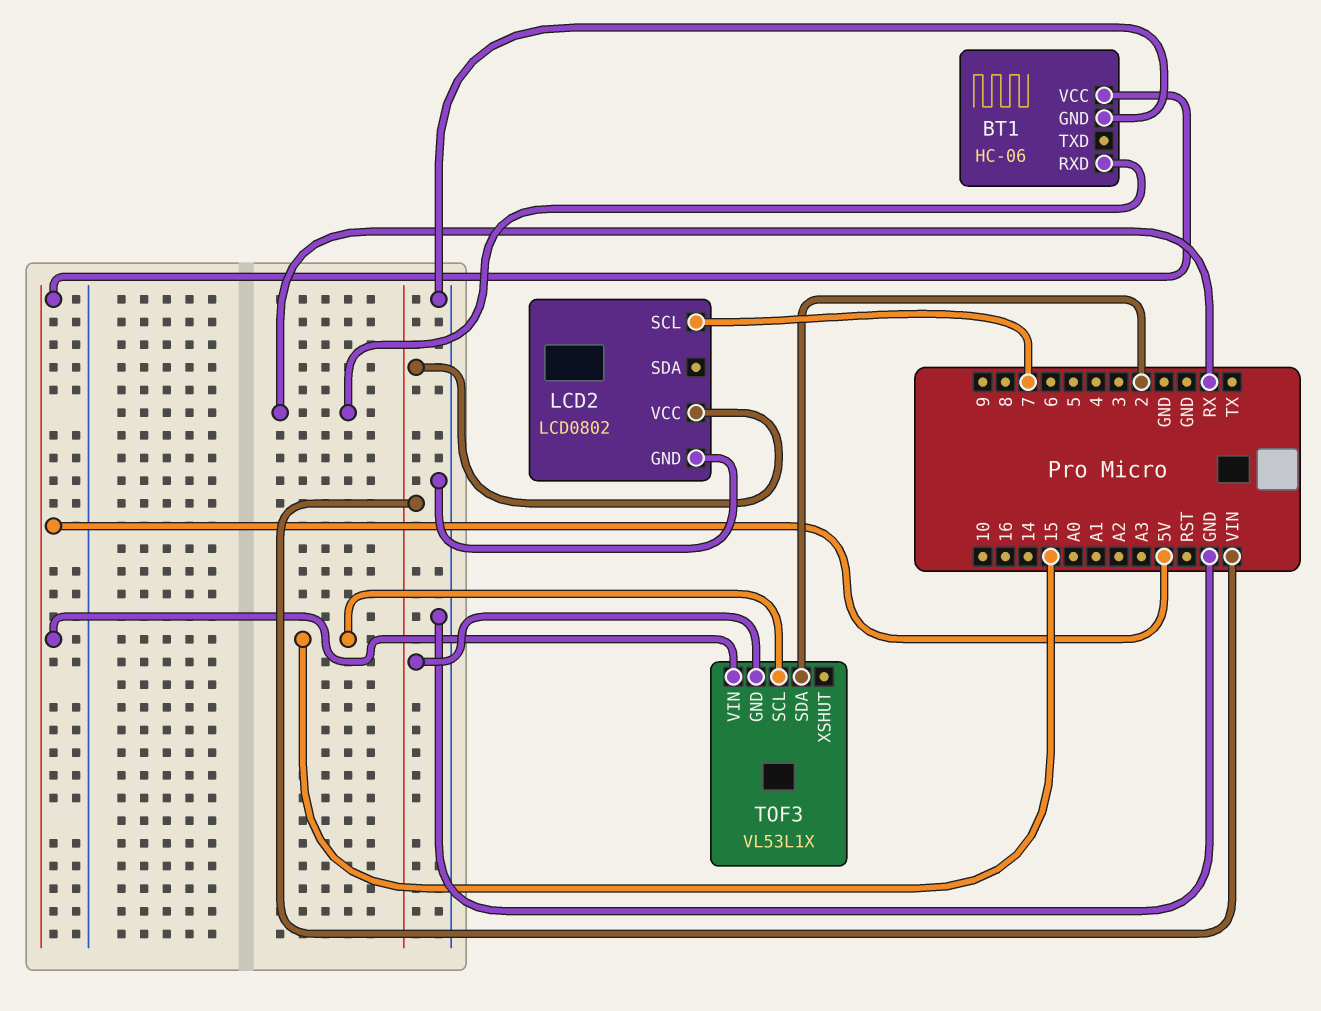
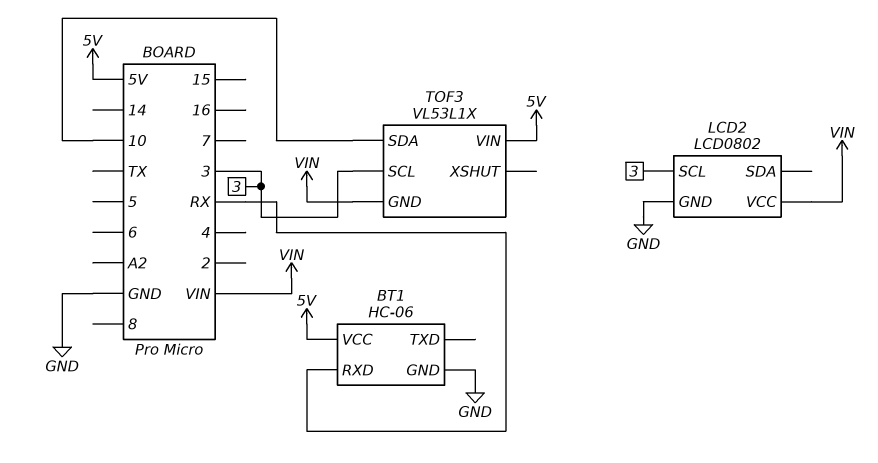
LCD2 pin SCL: 7 -> 3
TOF3 pin SCL: 15 -> 3
TOF3 pin SDA: 2 -> 10

